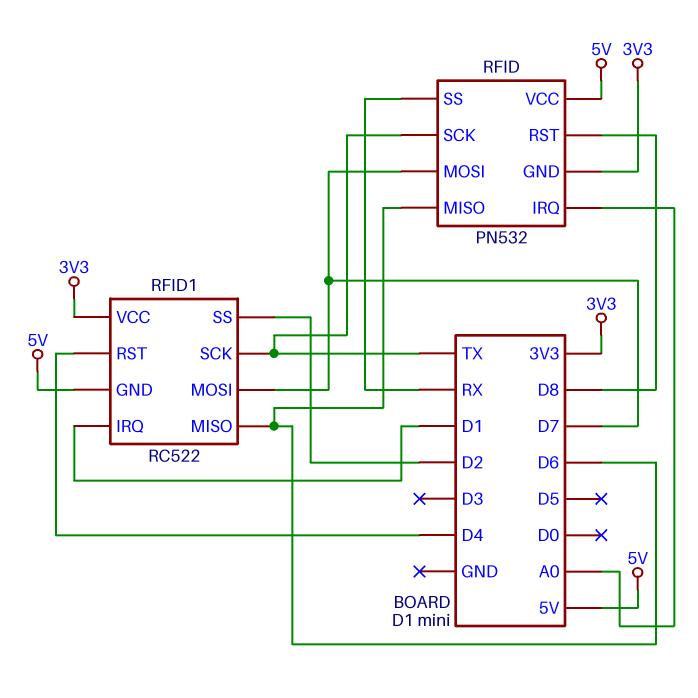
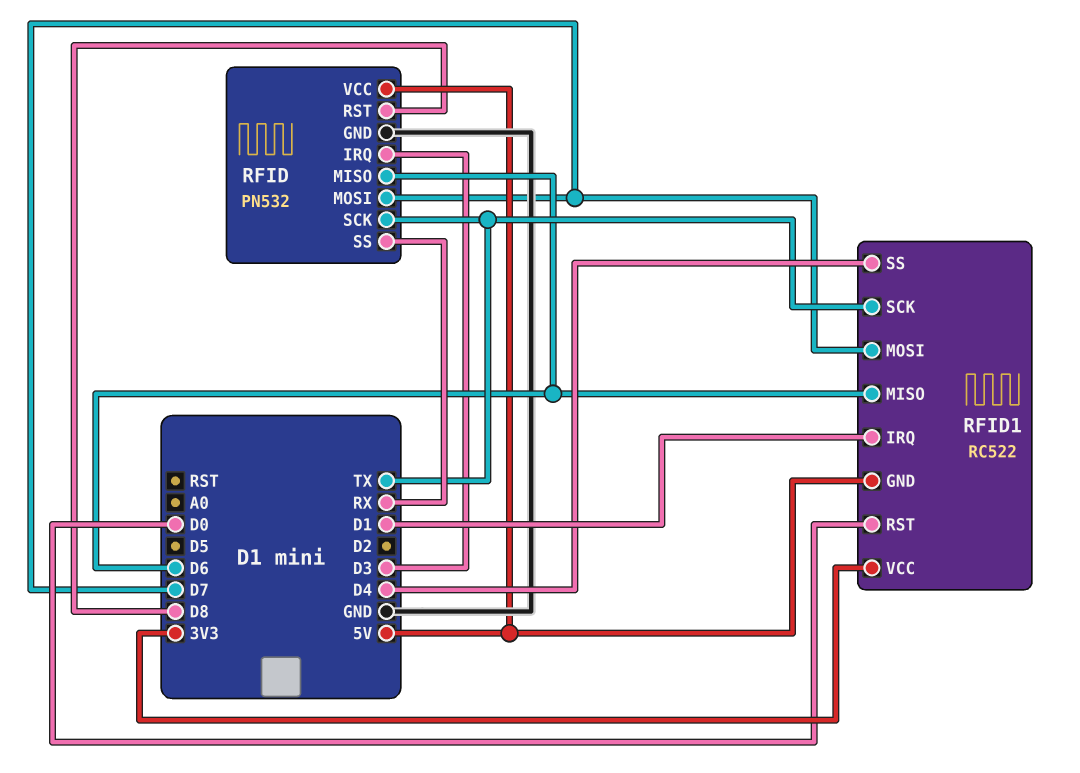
RFID pin GND: 3V3 -> GND
RFID pin IRQ: A0 -> D3
RFID1 pin RST: D4 -> D0
RFID1 pin SS: D2 -> D4

